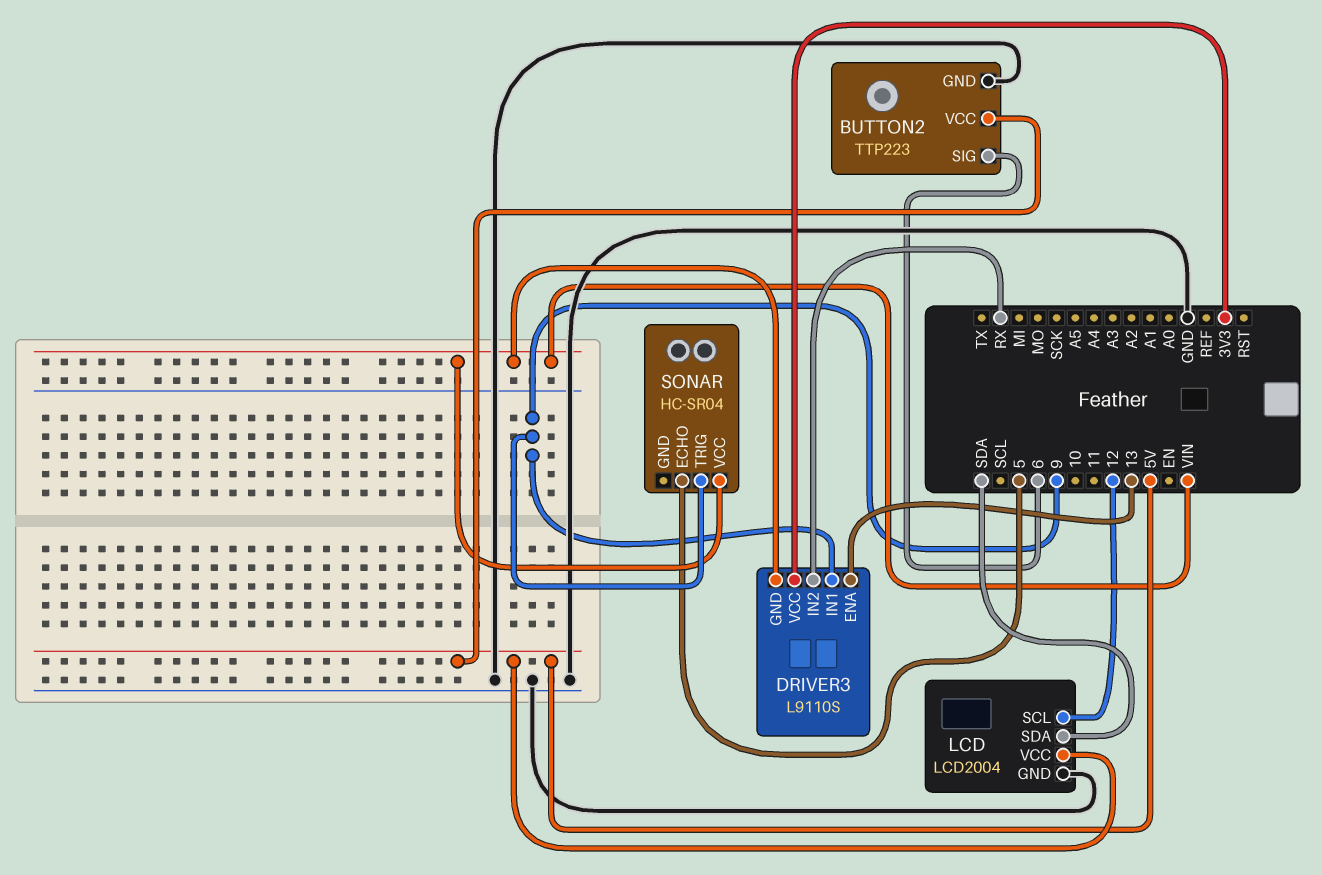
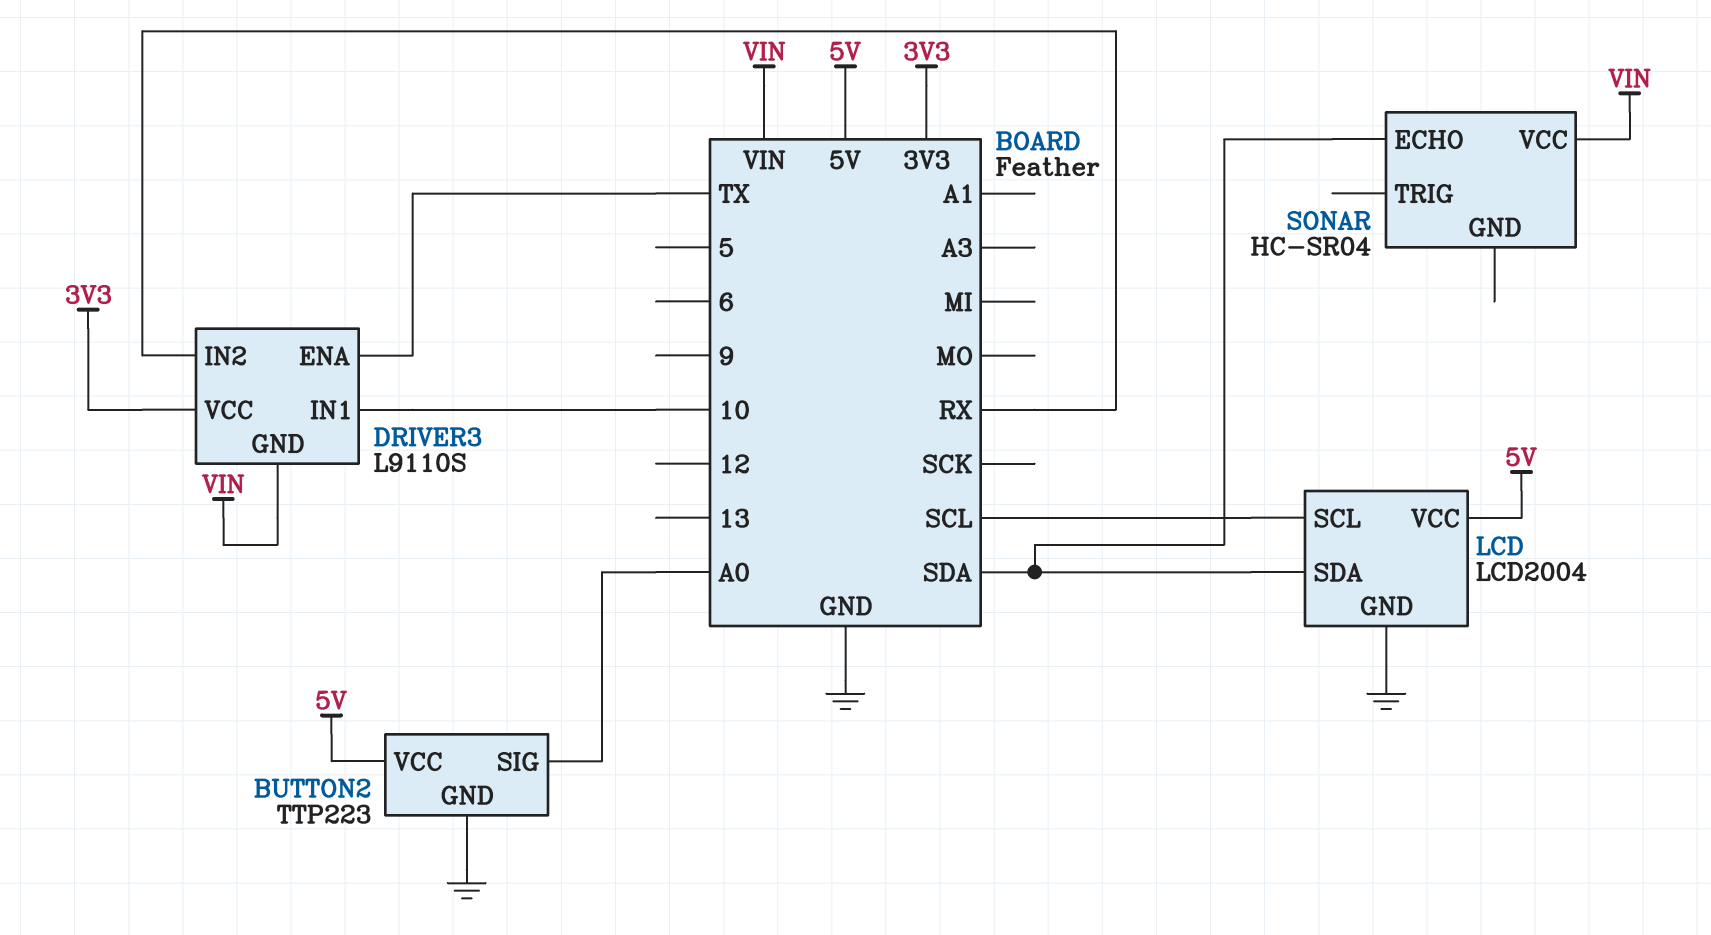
BUTTON2 pin SIG: 6 -> A0
DRIVER3 pin ENA: 13 -> TX
DRIVER3 pin IN1: 9 -> 10
LCD pin SCL: 12 -> SCL
SONAR pin ECHO: 5 -> SDA
SONAR pin TRIG: 9 -> none

